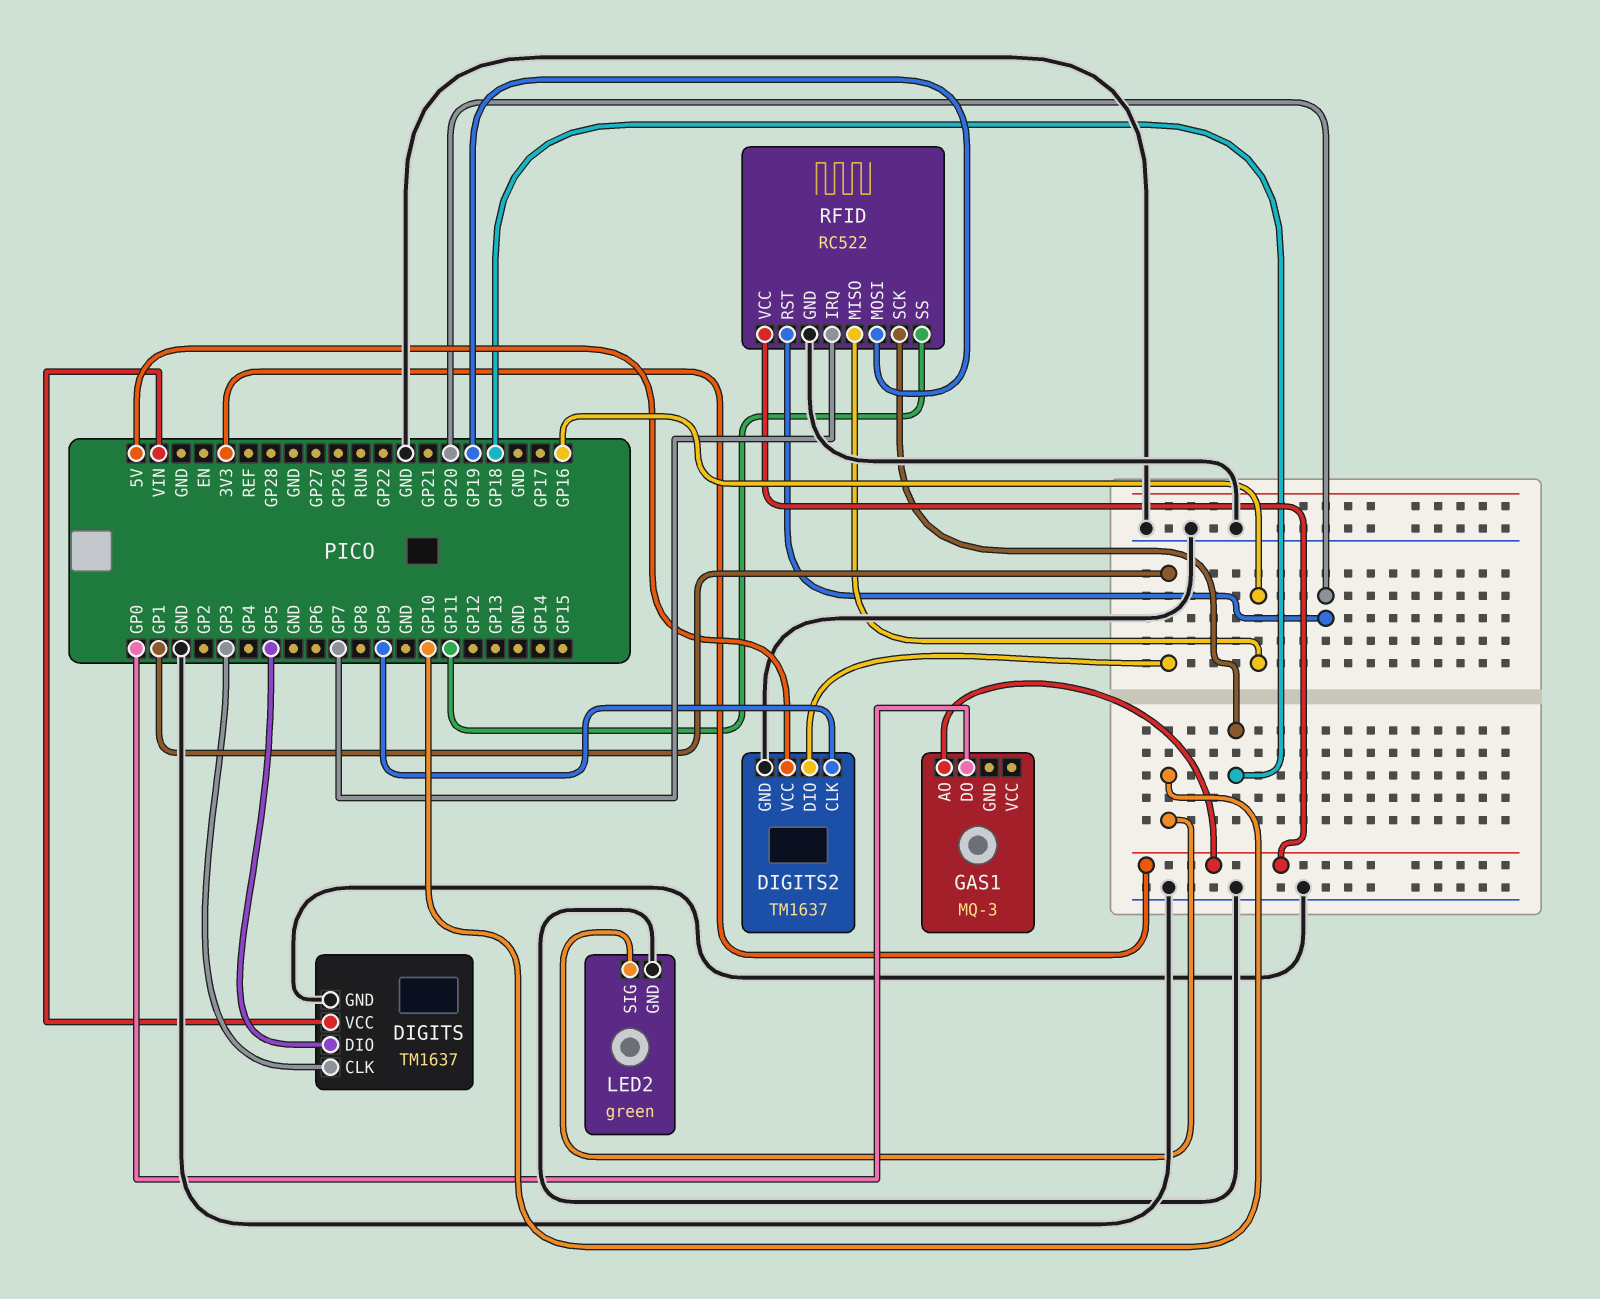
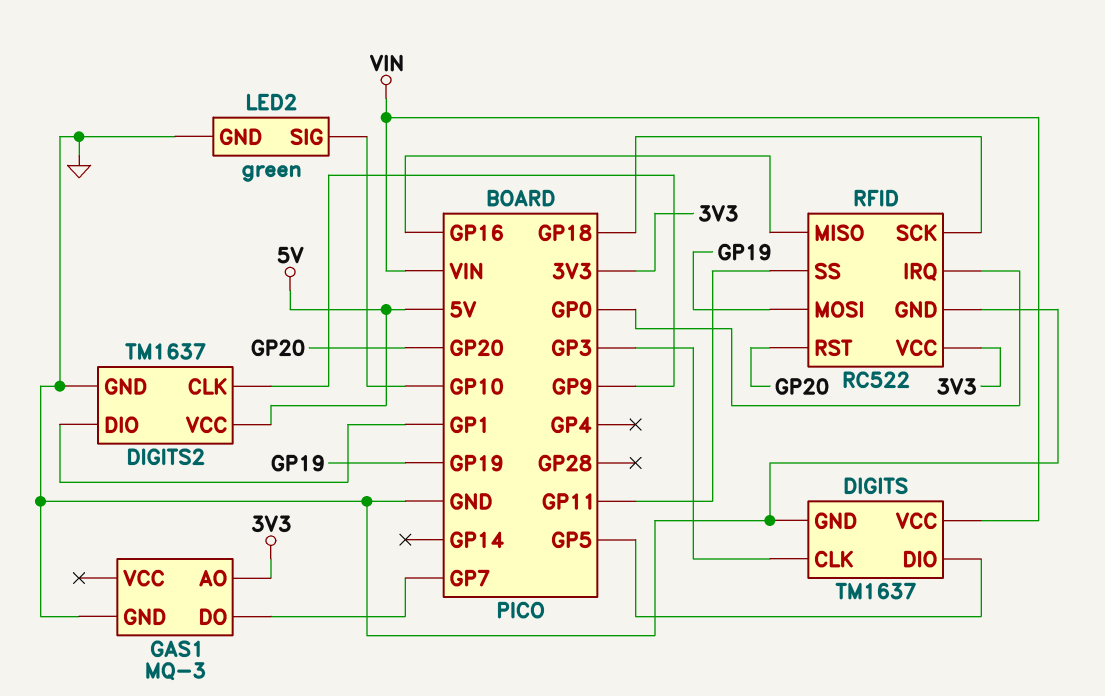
GAS1 pin DO: GP0 -> GP7
GAS1 pin GND: none -> GND
RFID pin IRQ: GP7 -> GP0

